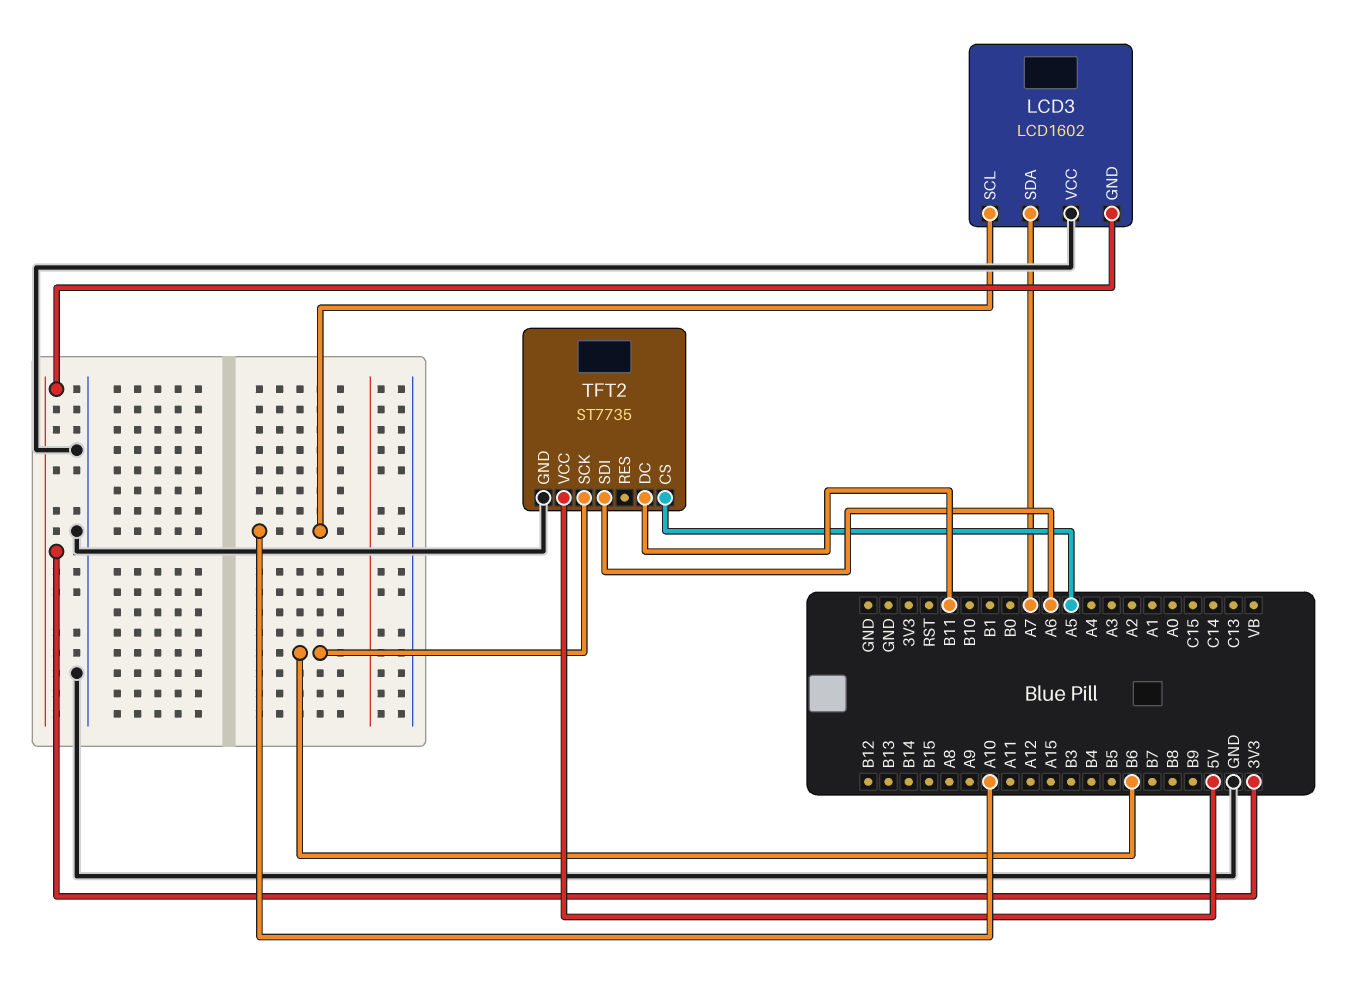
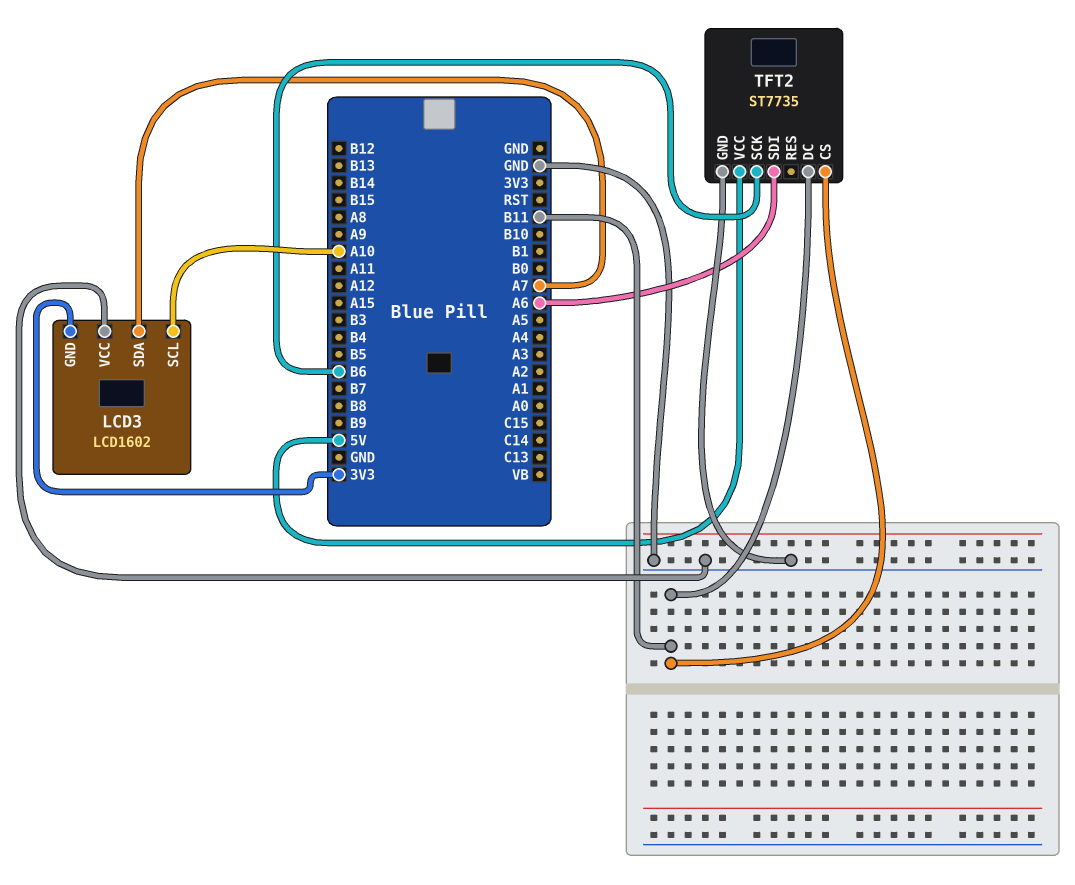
TFT2 pin CS: A5 -> B11

